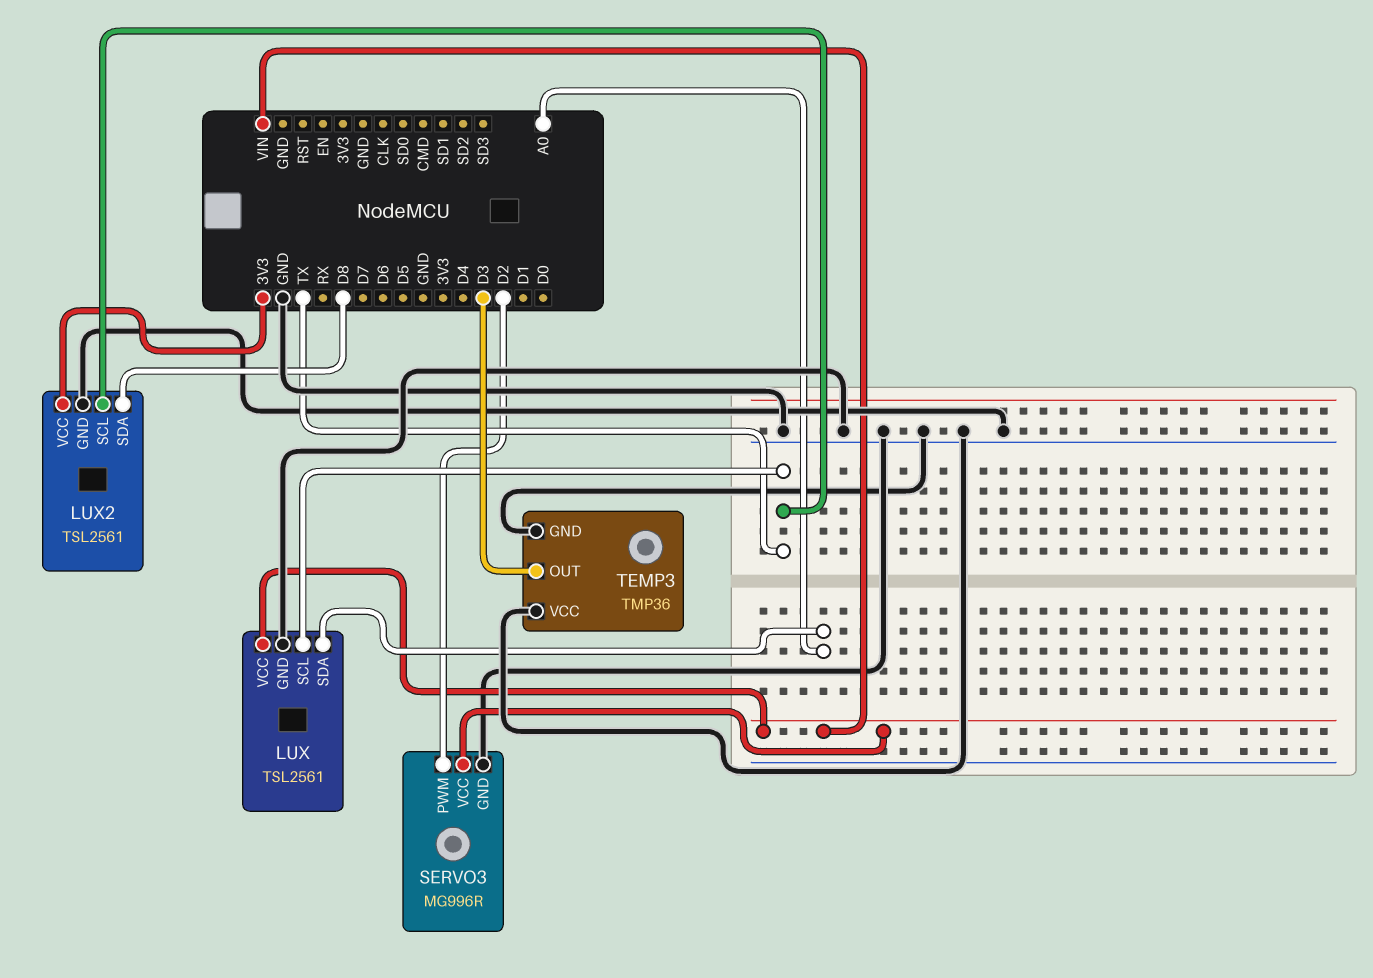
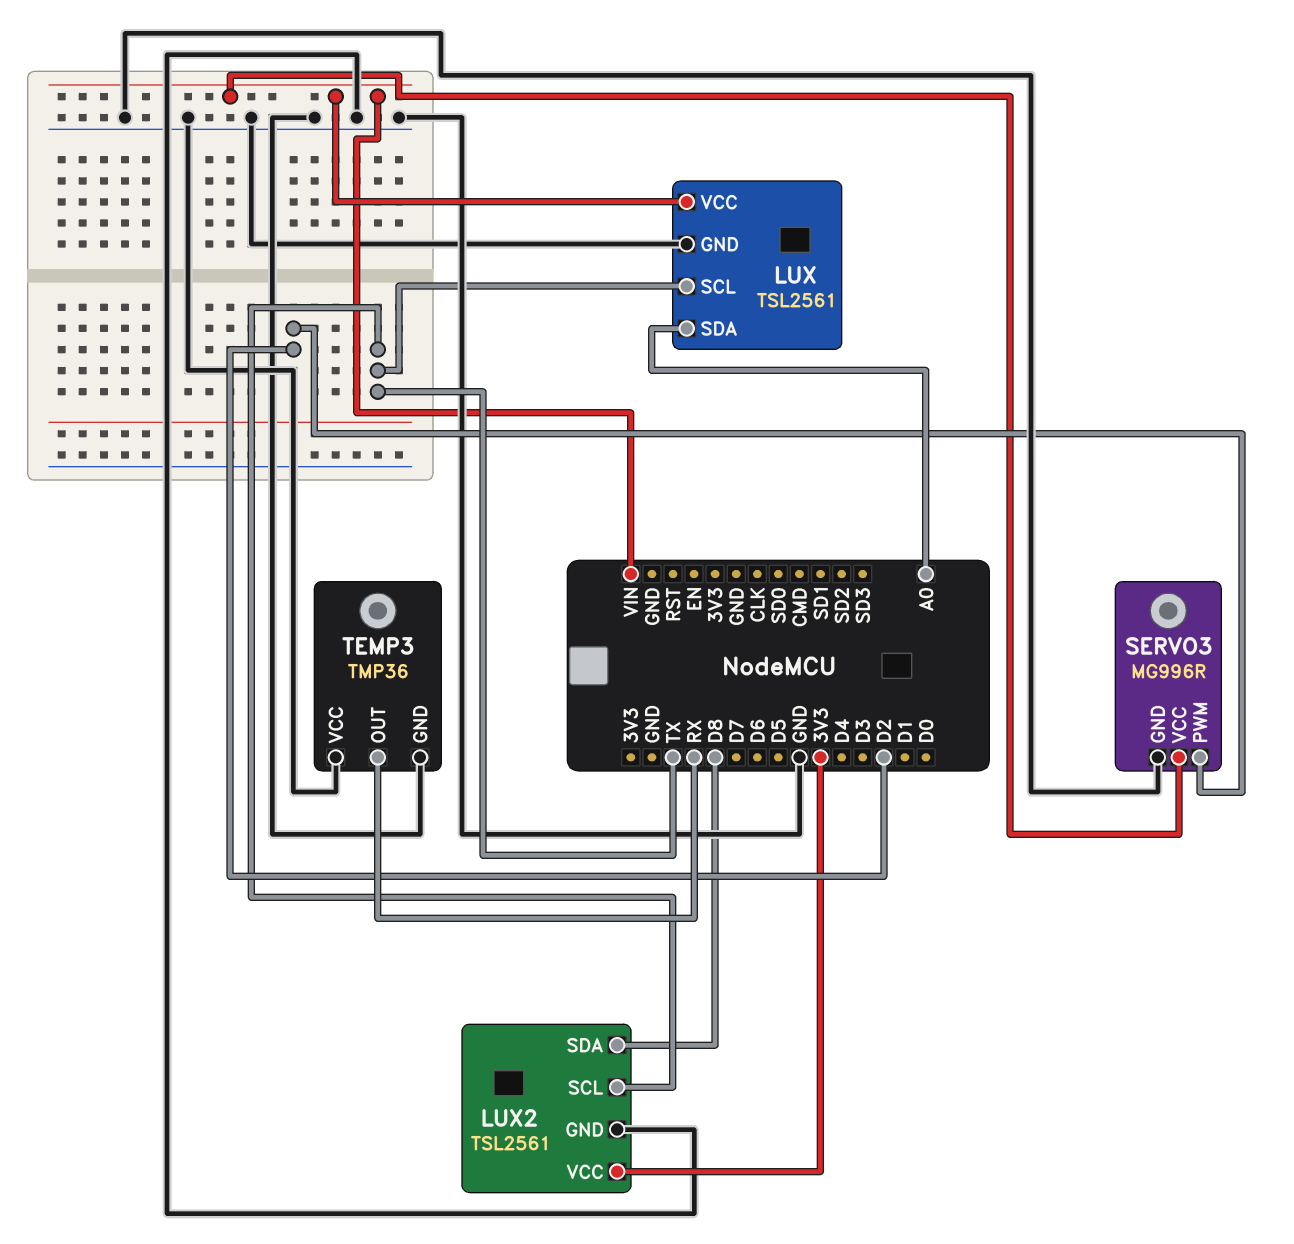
TEMP3 pin OUT: D3 -> RX

